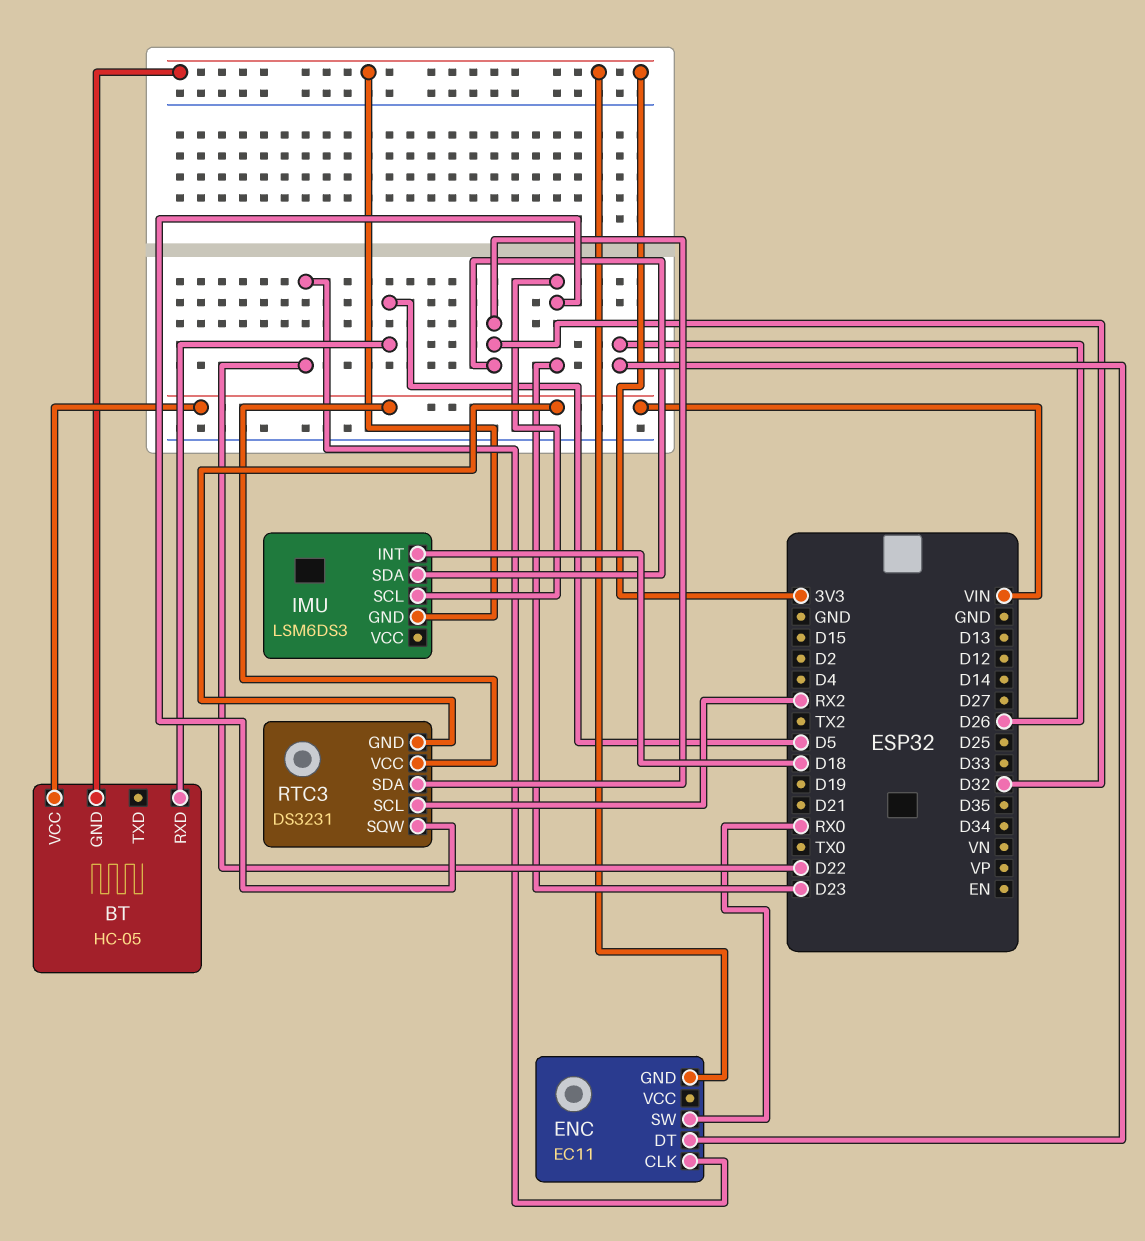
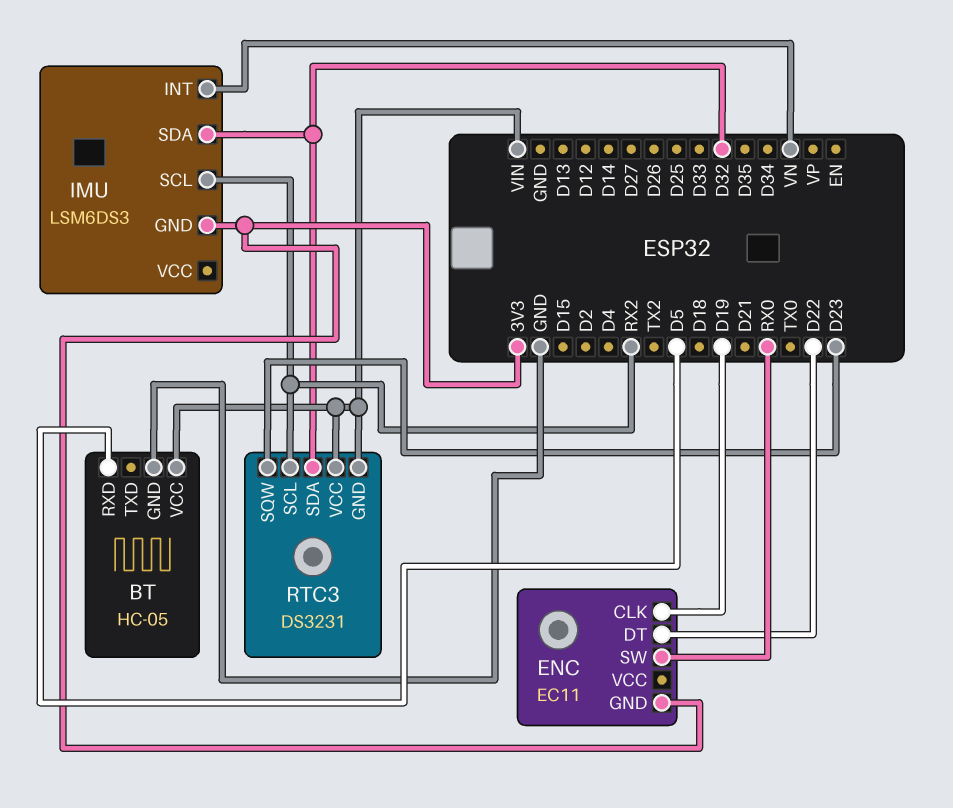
BT pin GND: 3V3 -> GND
ENC pin CLK: D22 -> D19
ENC pin DT: D26 -> D22
IMU pin INT: D18 -> VN
IMU pin SCL: D23 -> RX2

